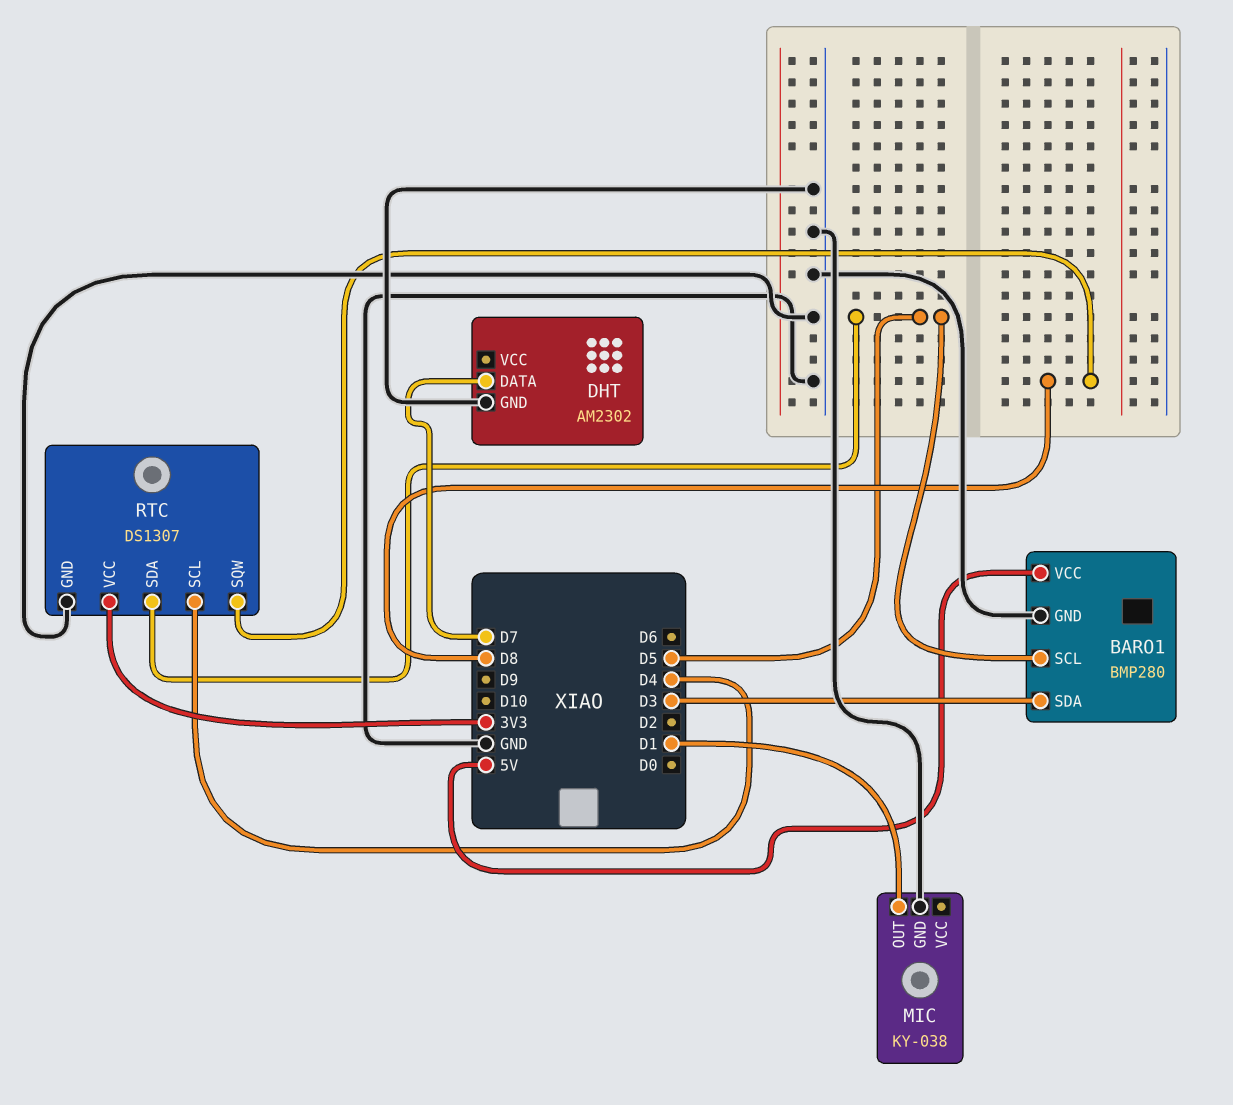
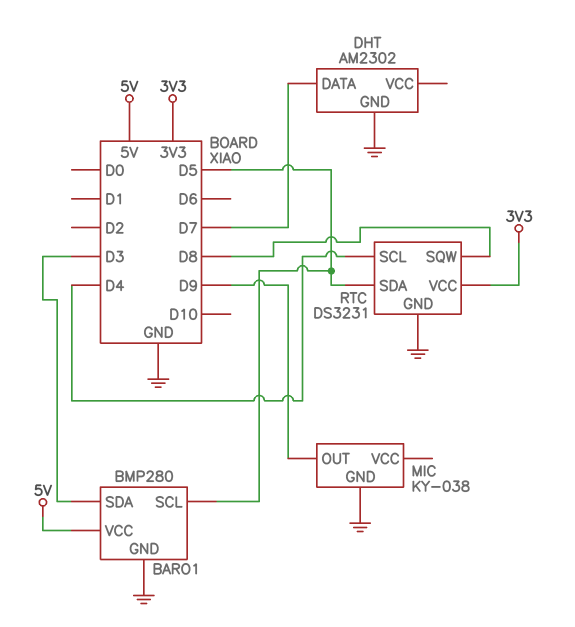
MIC pin OUT: D1 -> D9
RTC: DS1307 -> DS3231

